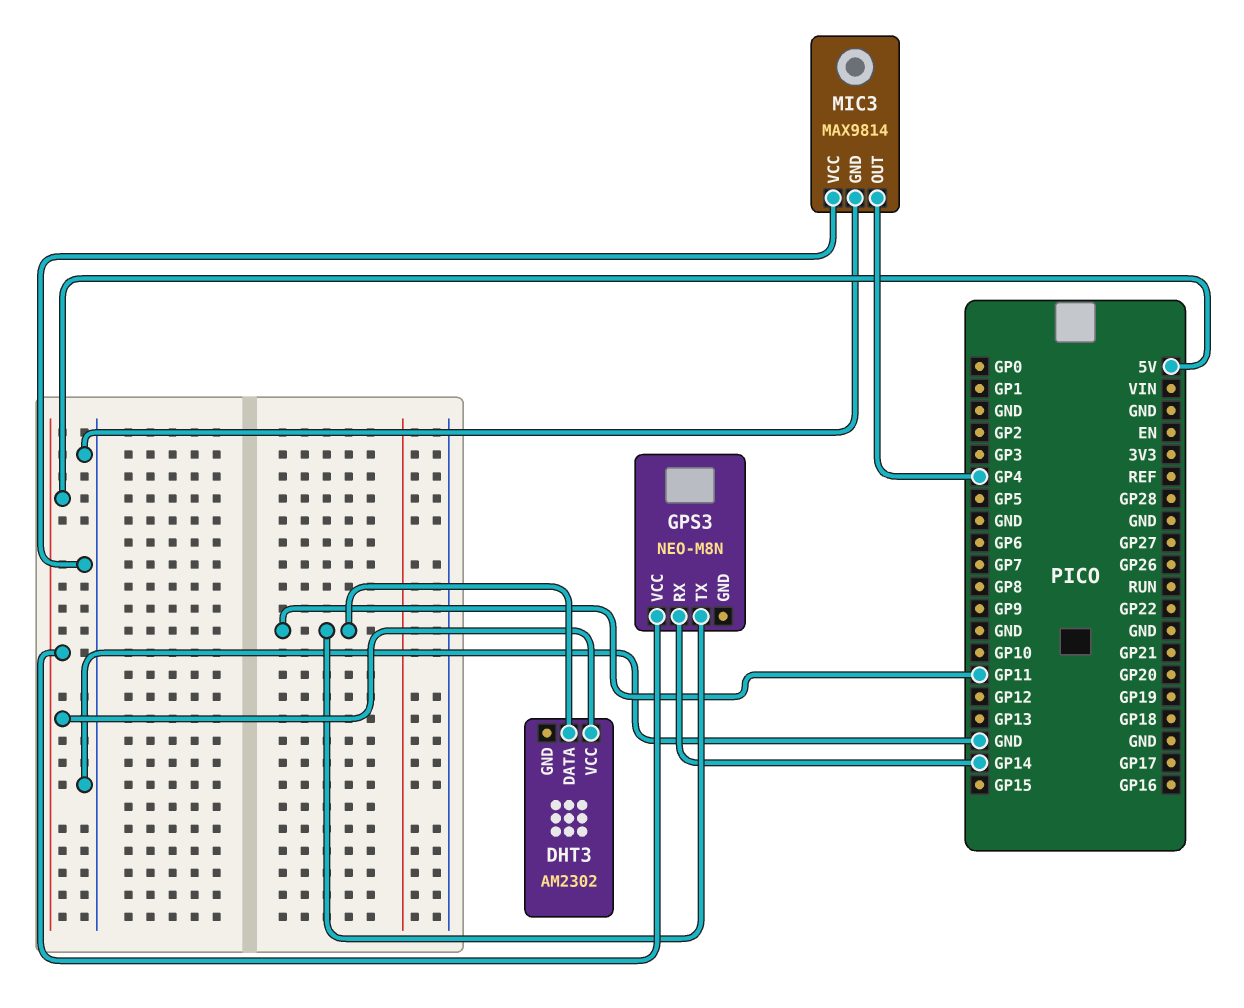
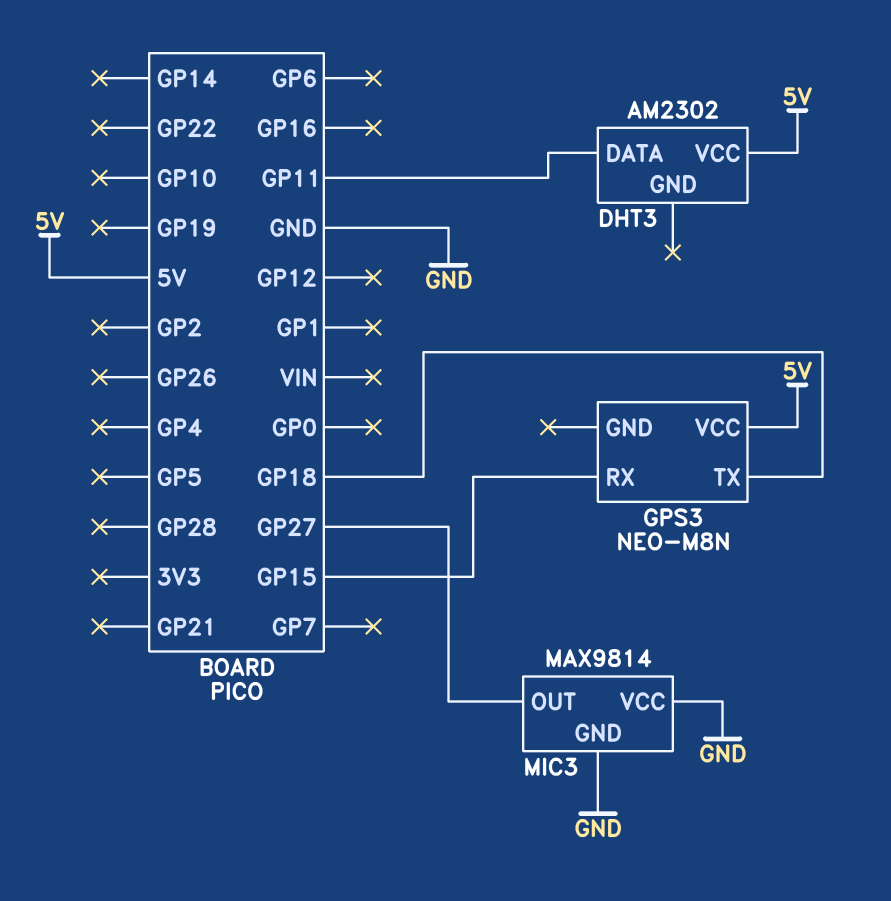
GPS3 pin RX: GP14 -> GP15
GPS3 pin TX: GP11 -> GP18
MIC3 pin OUT: GP4 -> GP27

